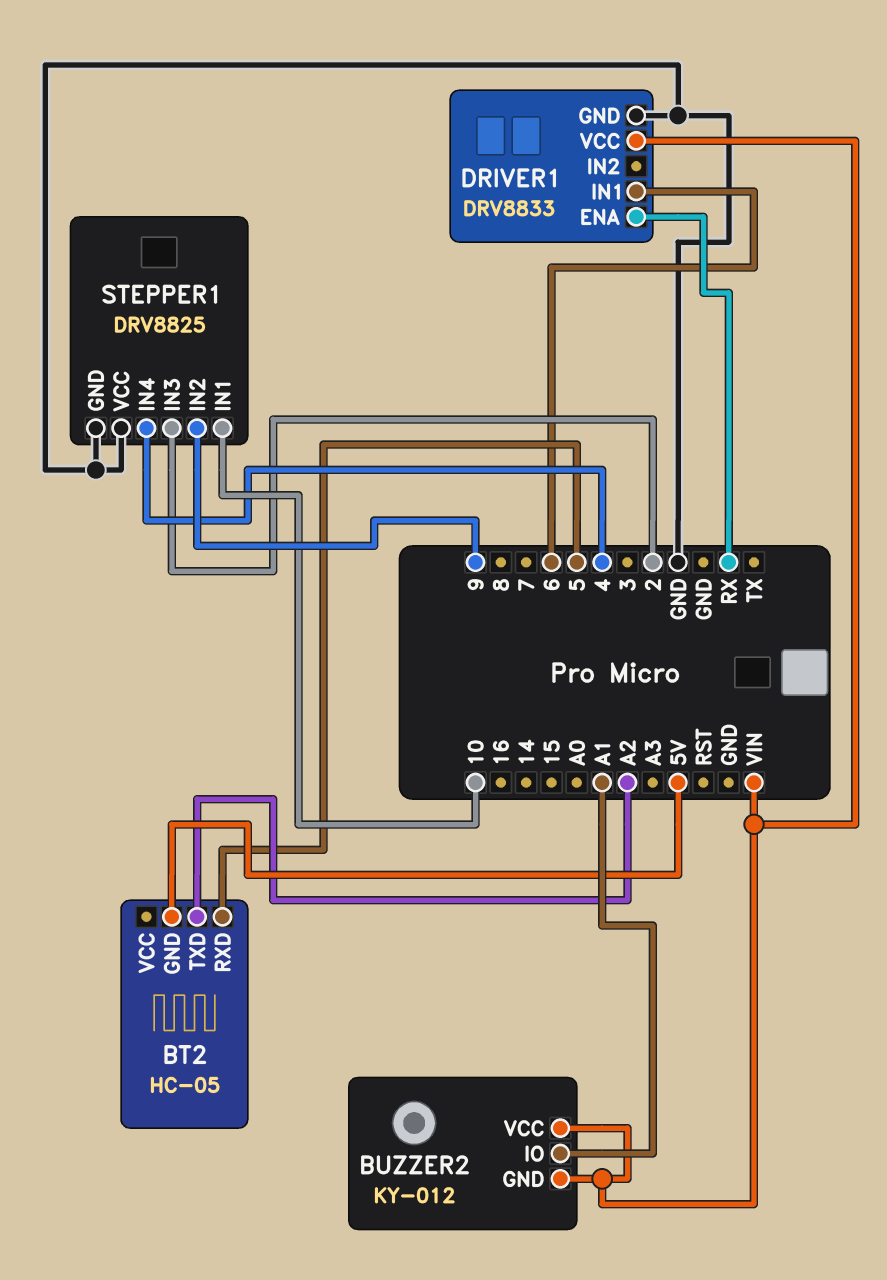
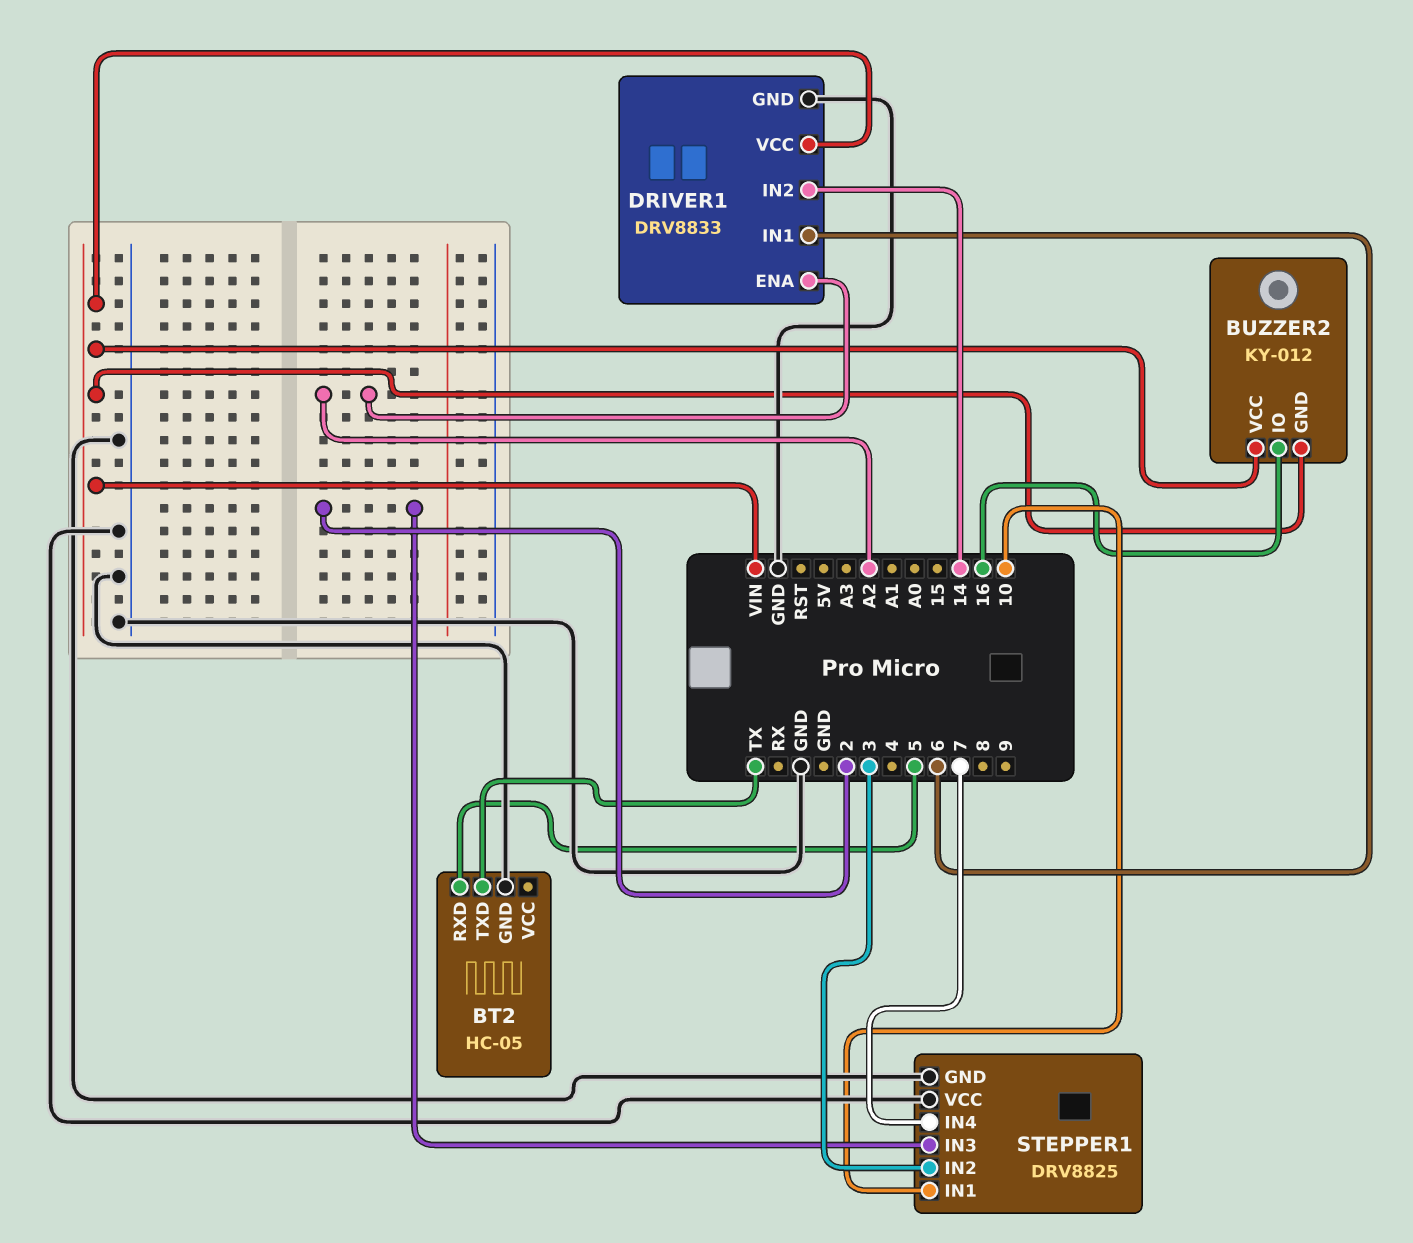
BT2 pin GND: 5V -> GND
BT2 pin TXD: A2 -> TX
BUZZER2 pin IO: A1 -> 16
DRIVER1 pin ENA: RX -> A2
DRIVER1 pin IN2: none -> 14
STEPPER1 pin IN2: 9 -> 3
STEPPER1 pin IN4: 4 -> 7

